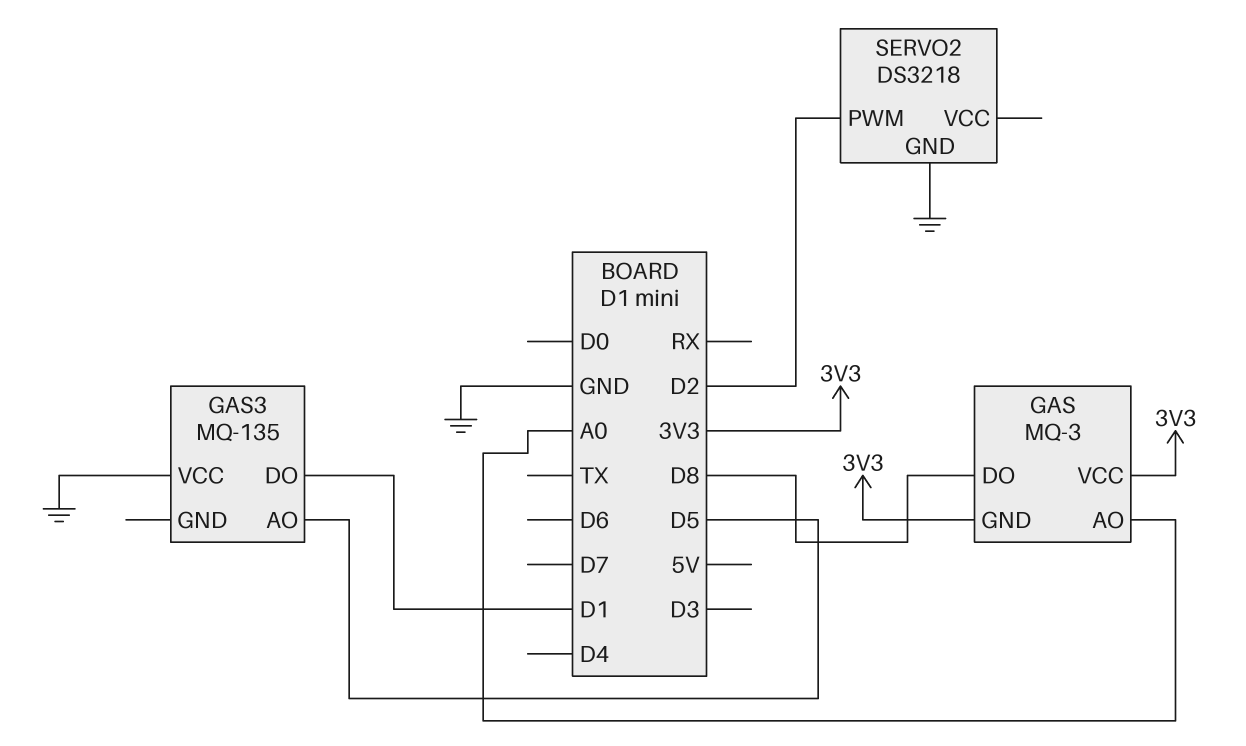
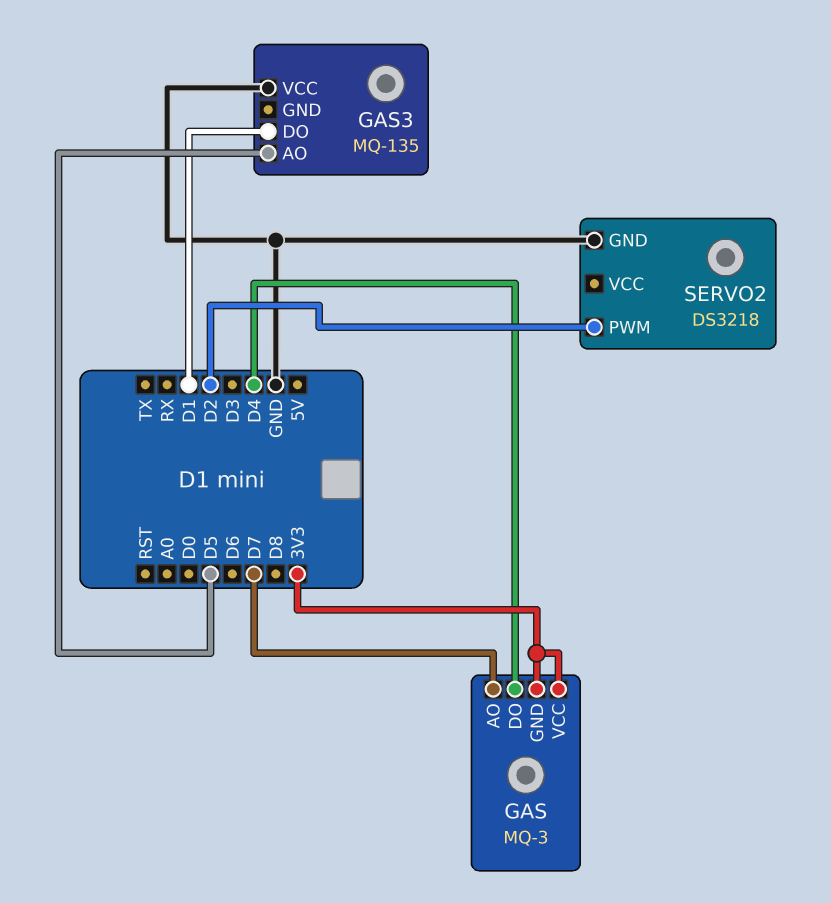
GAS pin AO: A0 -> D7
GAS pin DO: D8 -> D4

